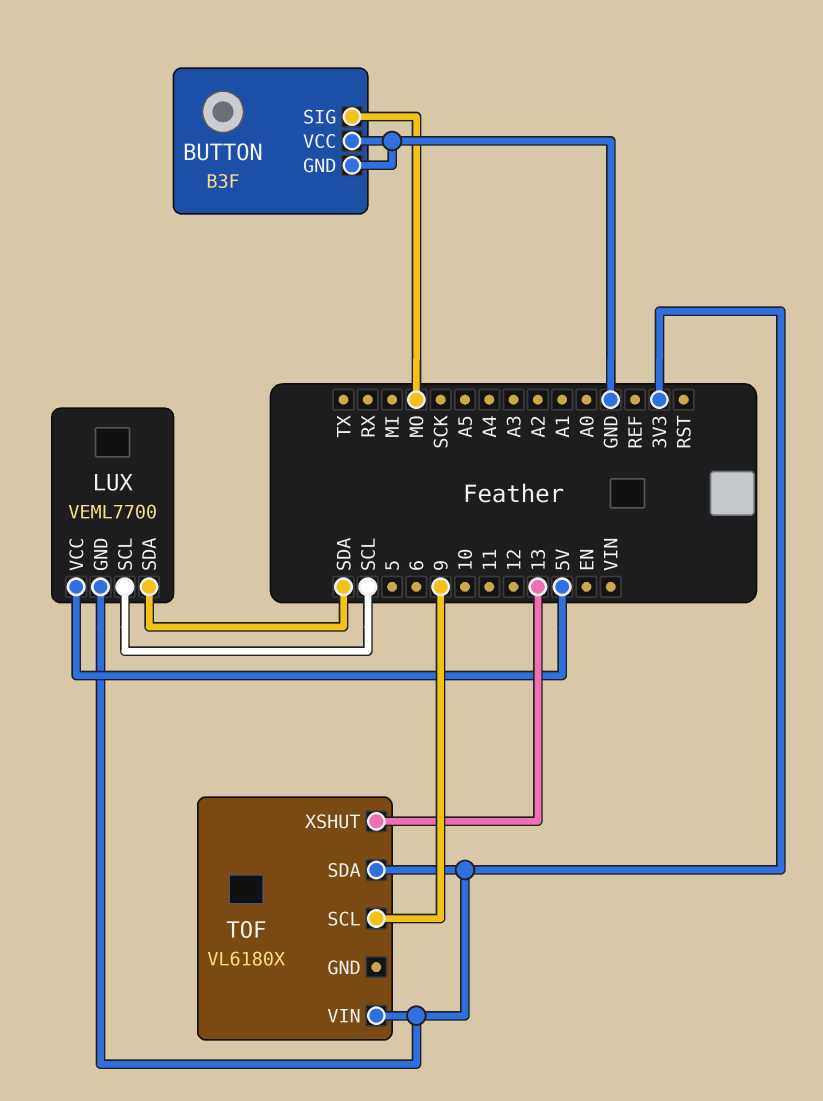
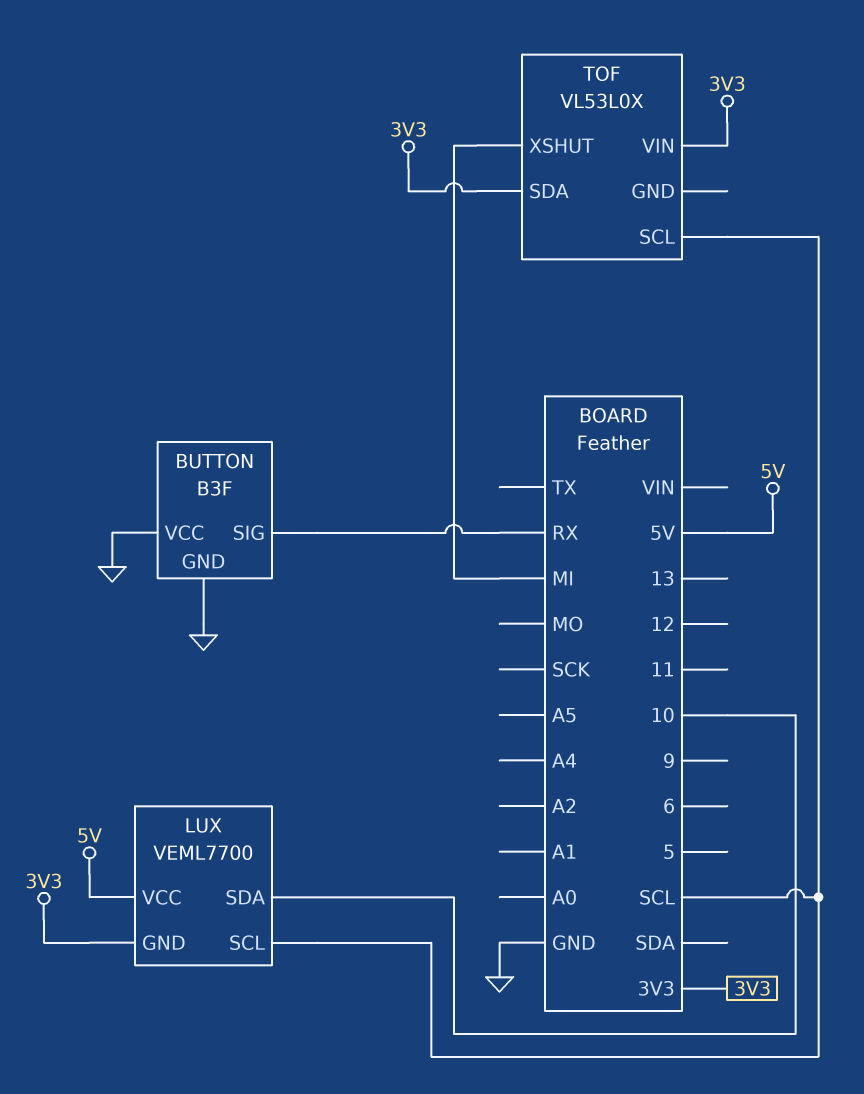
BUTTON pin SIG: MO -> RX
LUX pin SDA: SDA -> 10
TOF: VL6180X -> VL53L0X
TOF pin SCL: 9 -> SCL
TOF pin XSHUT: 13 -> MI

